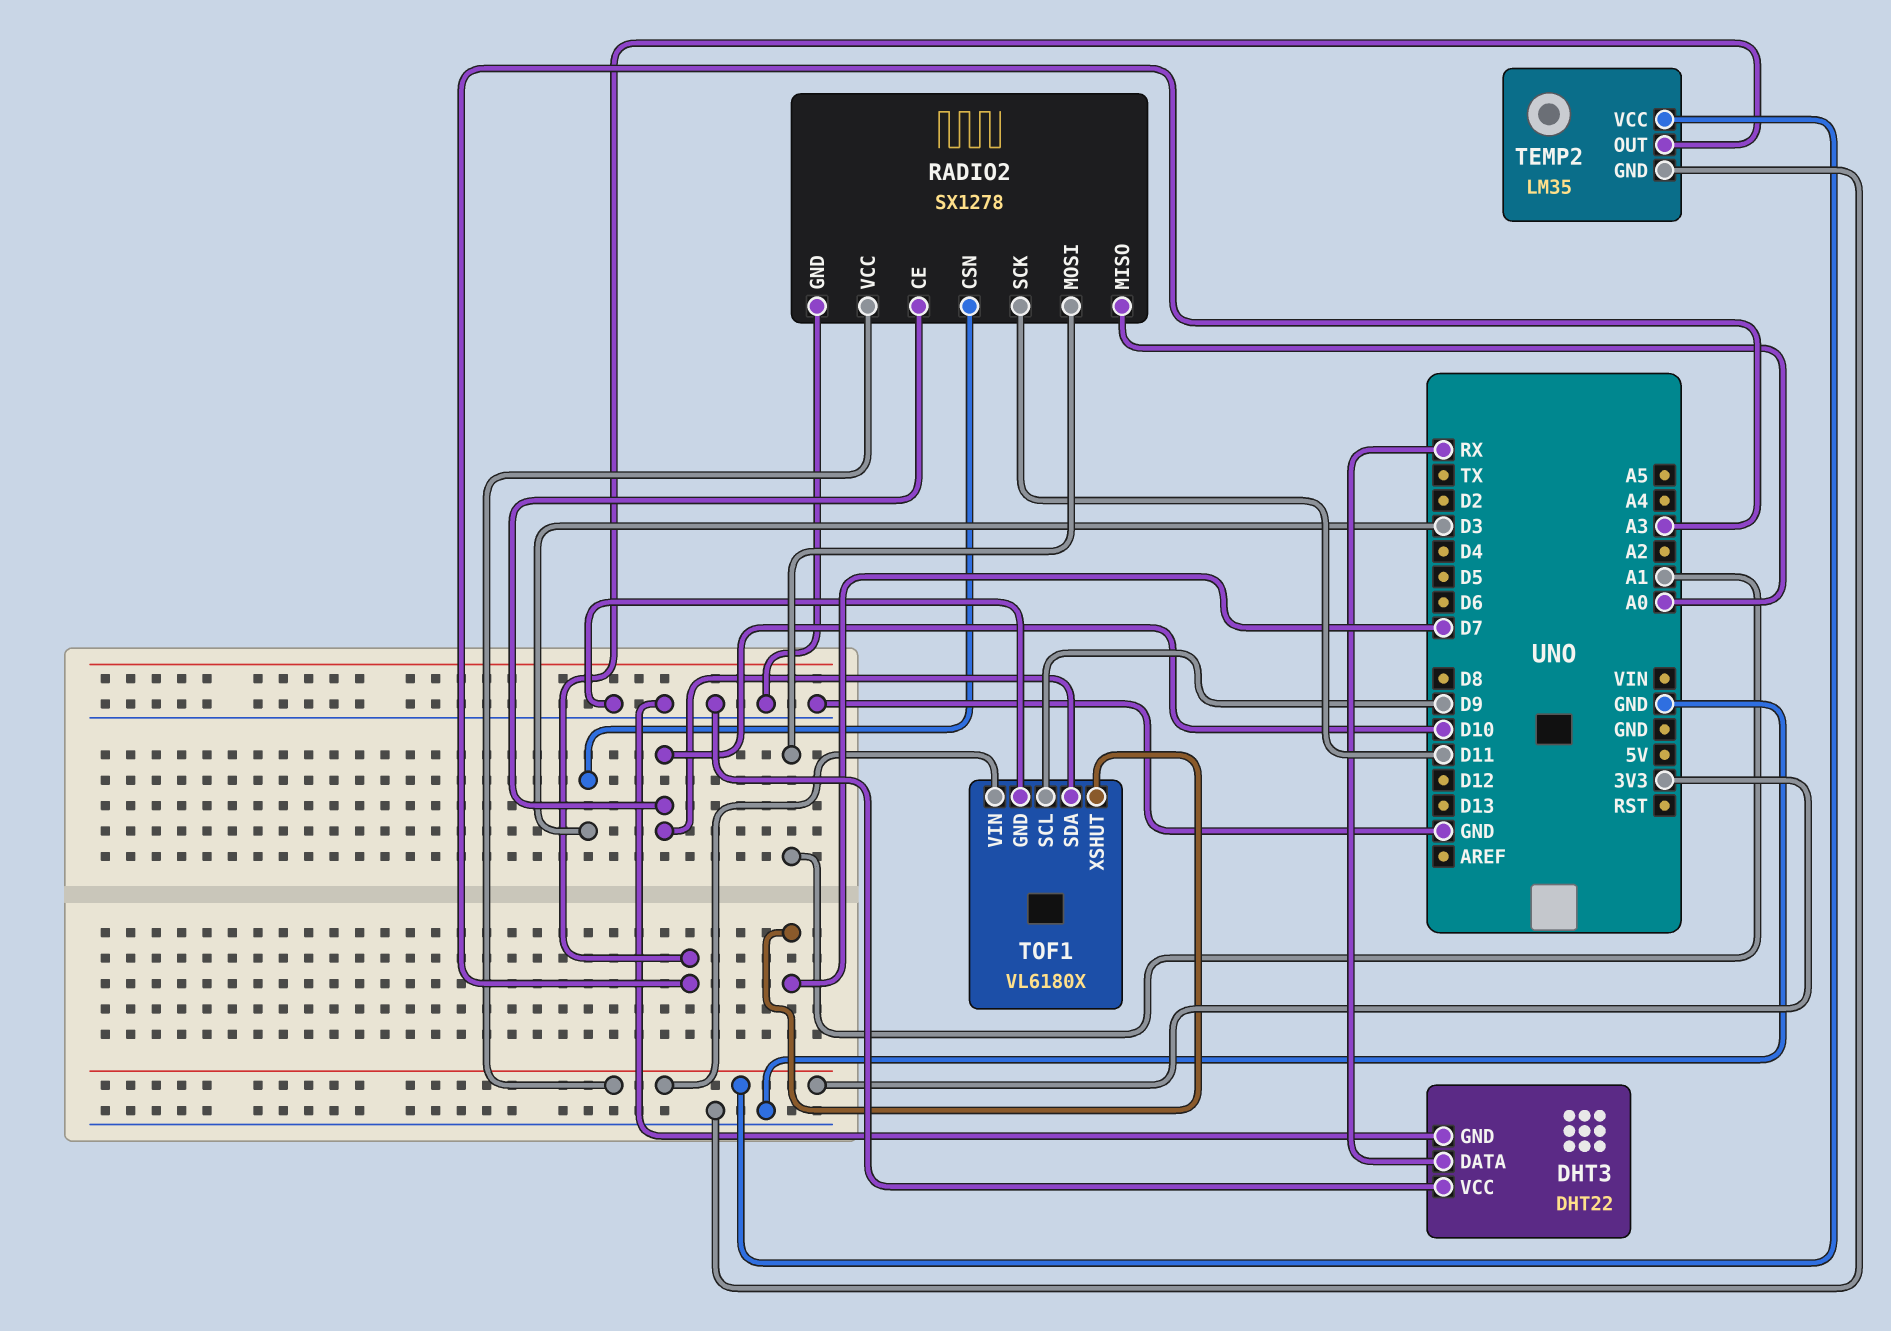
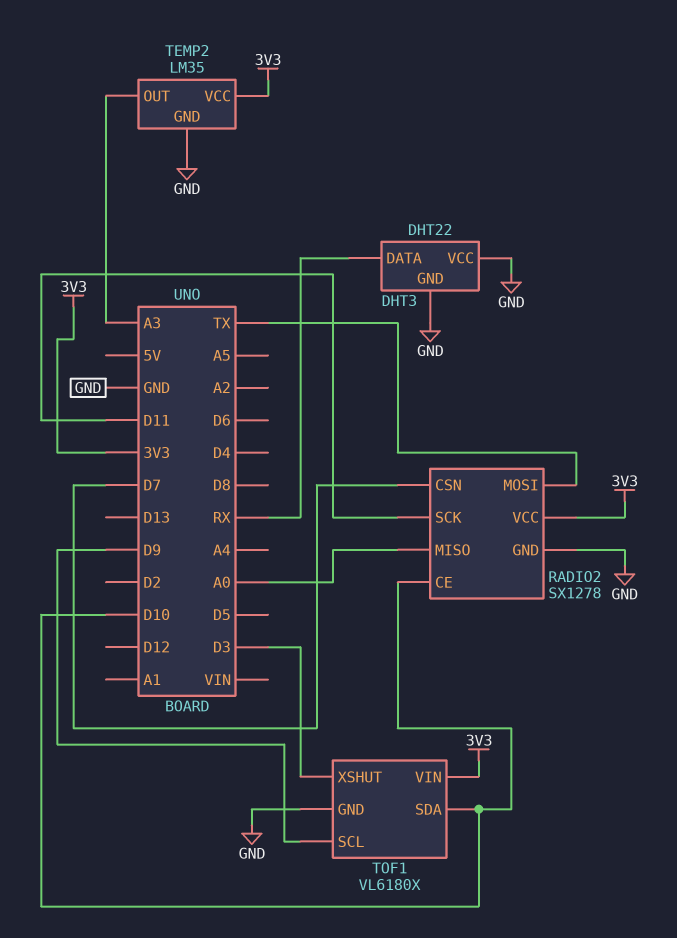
RADIO2 pin CSN: D3 -> D7
RADIO2 pin MOSI: A1 -> TX
TOF1 pin XSHUT: D7 -> D3

